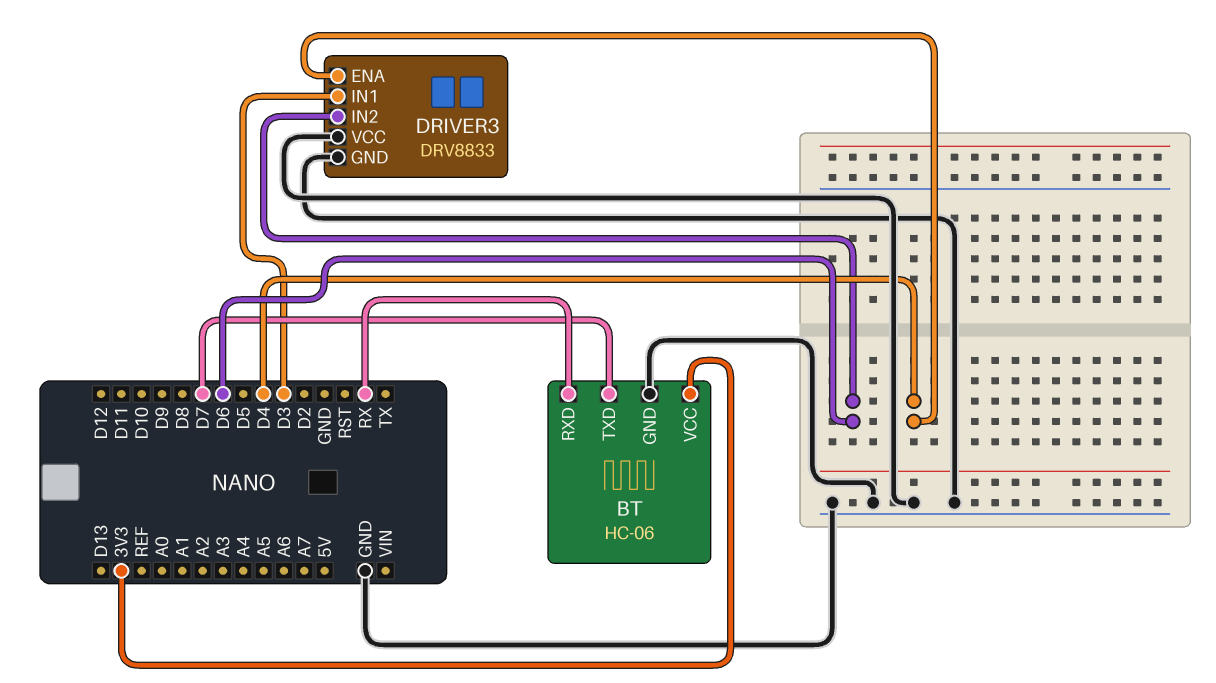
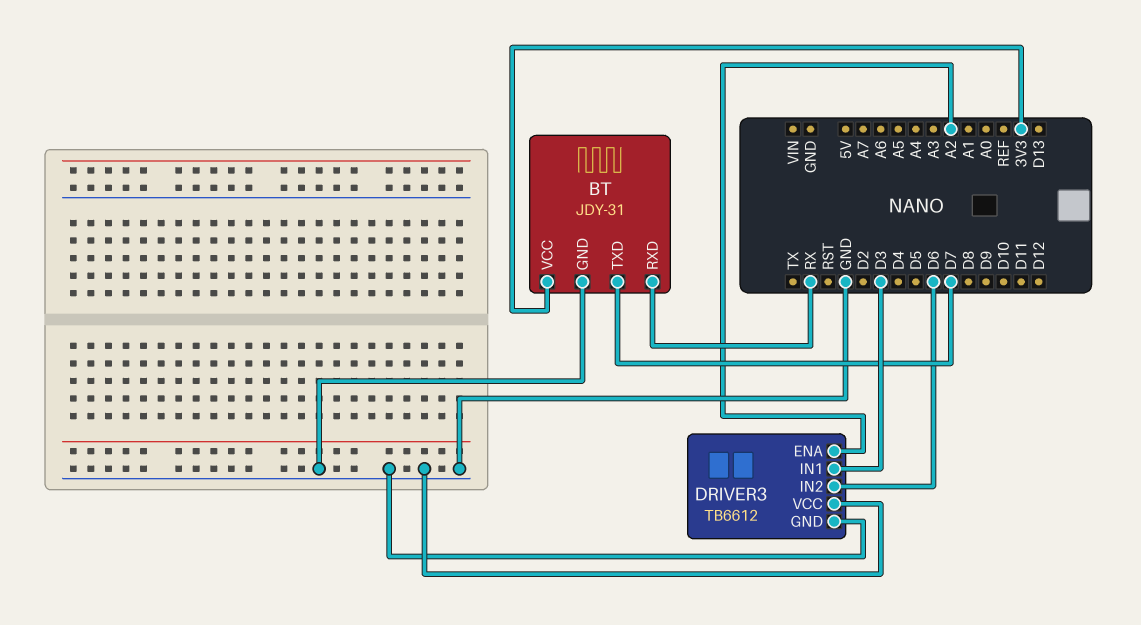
BT: HC-06 -> JDY-31
DRIVER3: DRV8833 -> TB6612
DRIVER3 pin ENA: D4 -> A2

